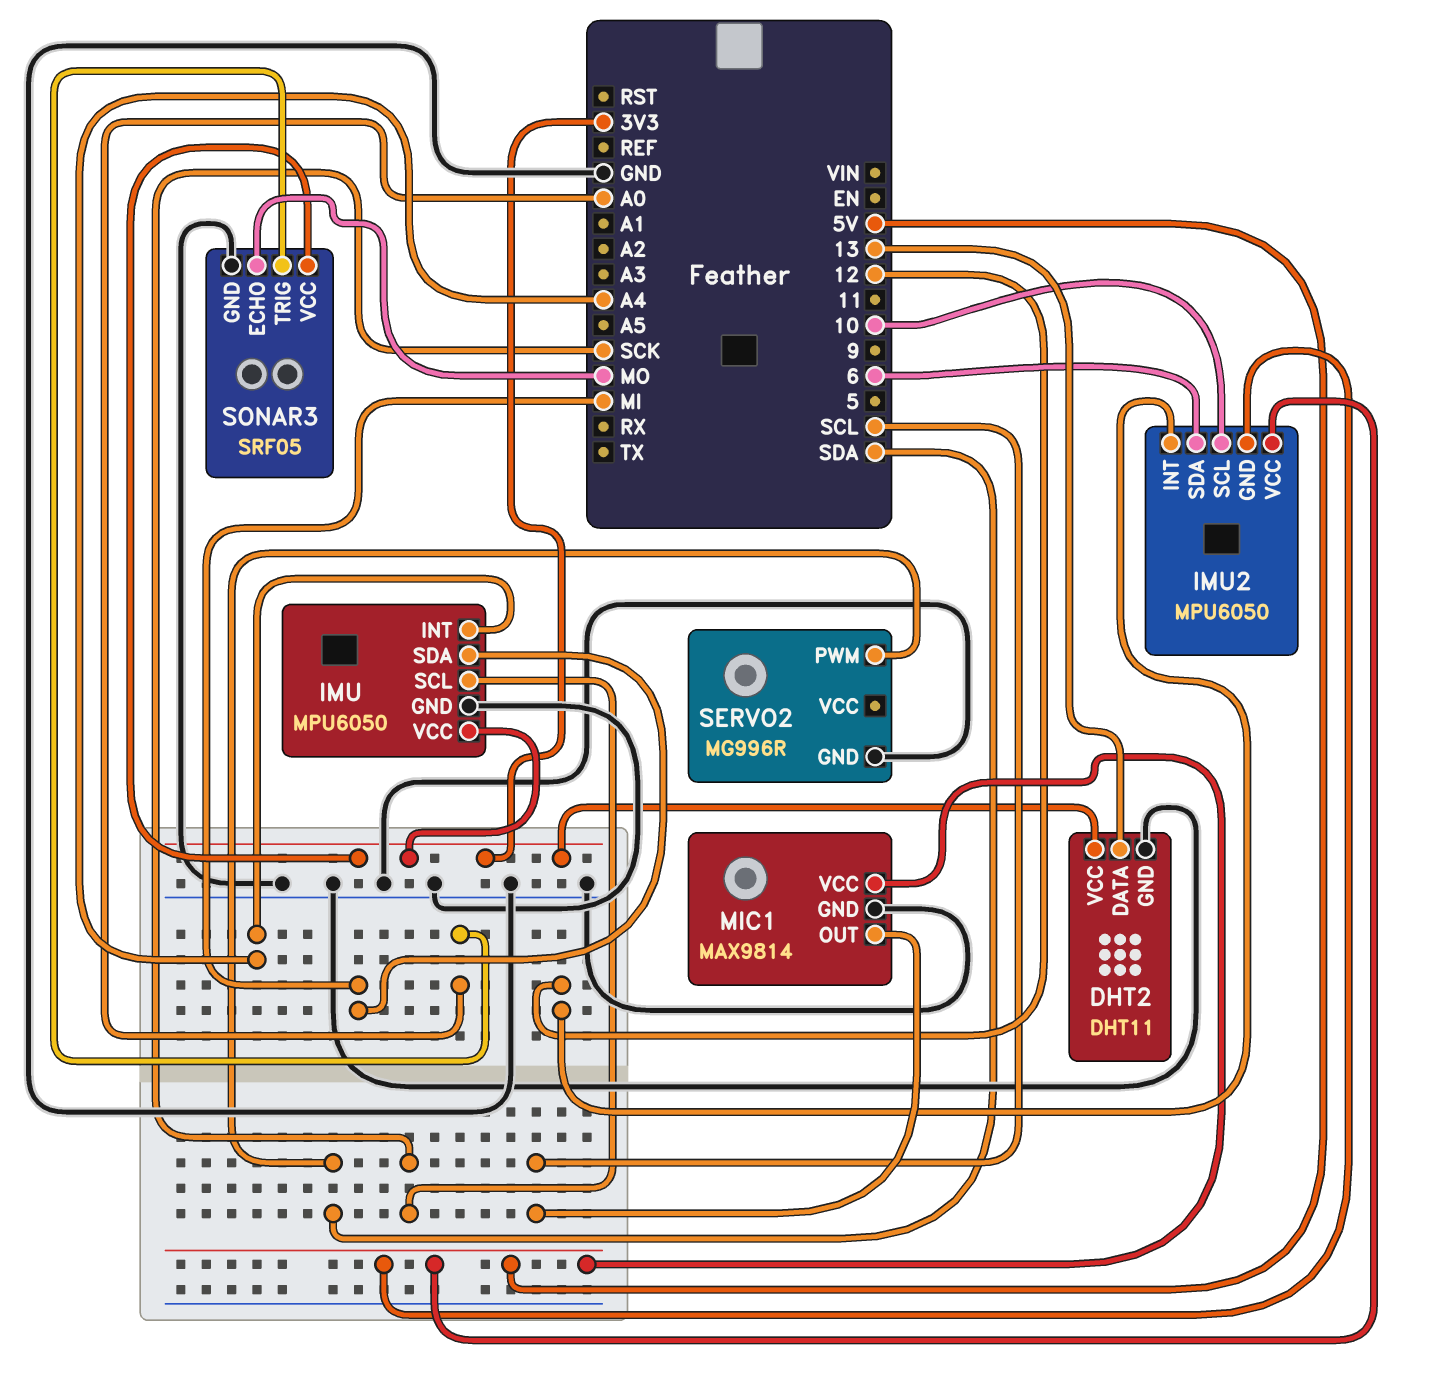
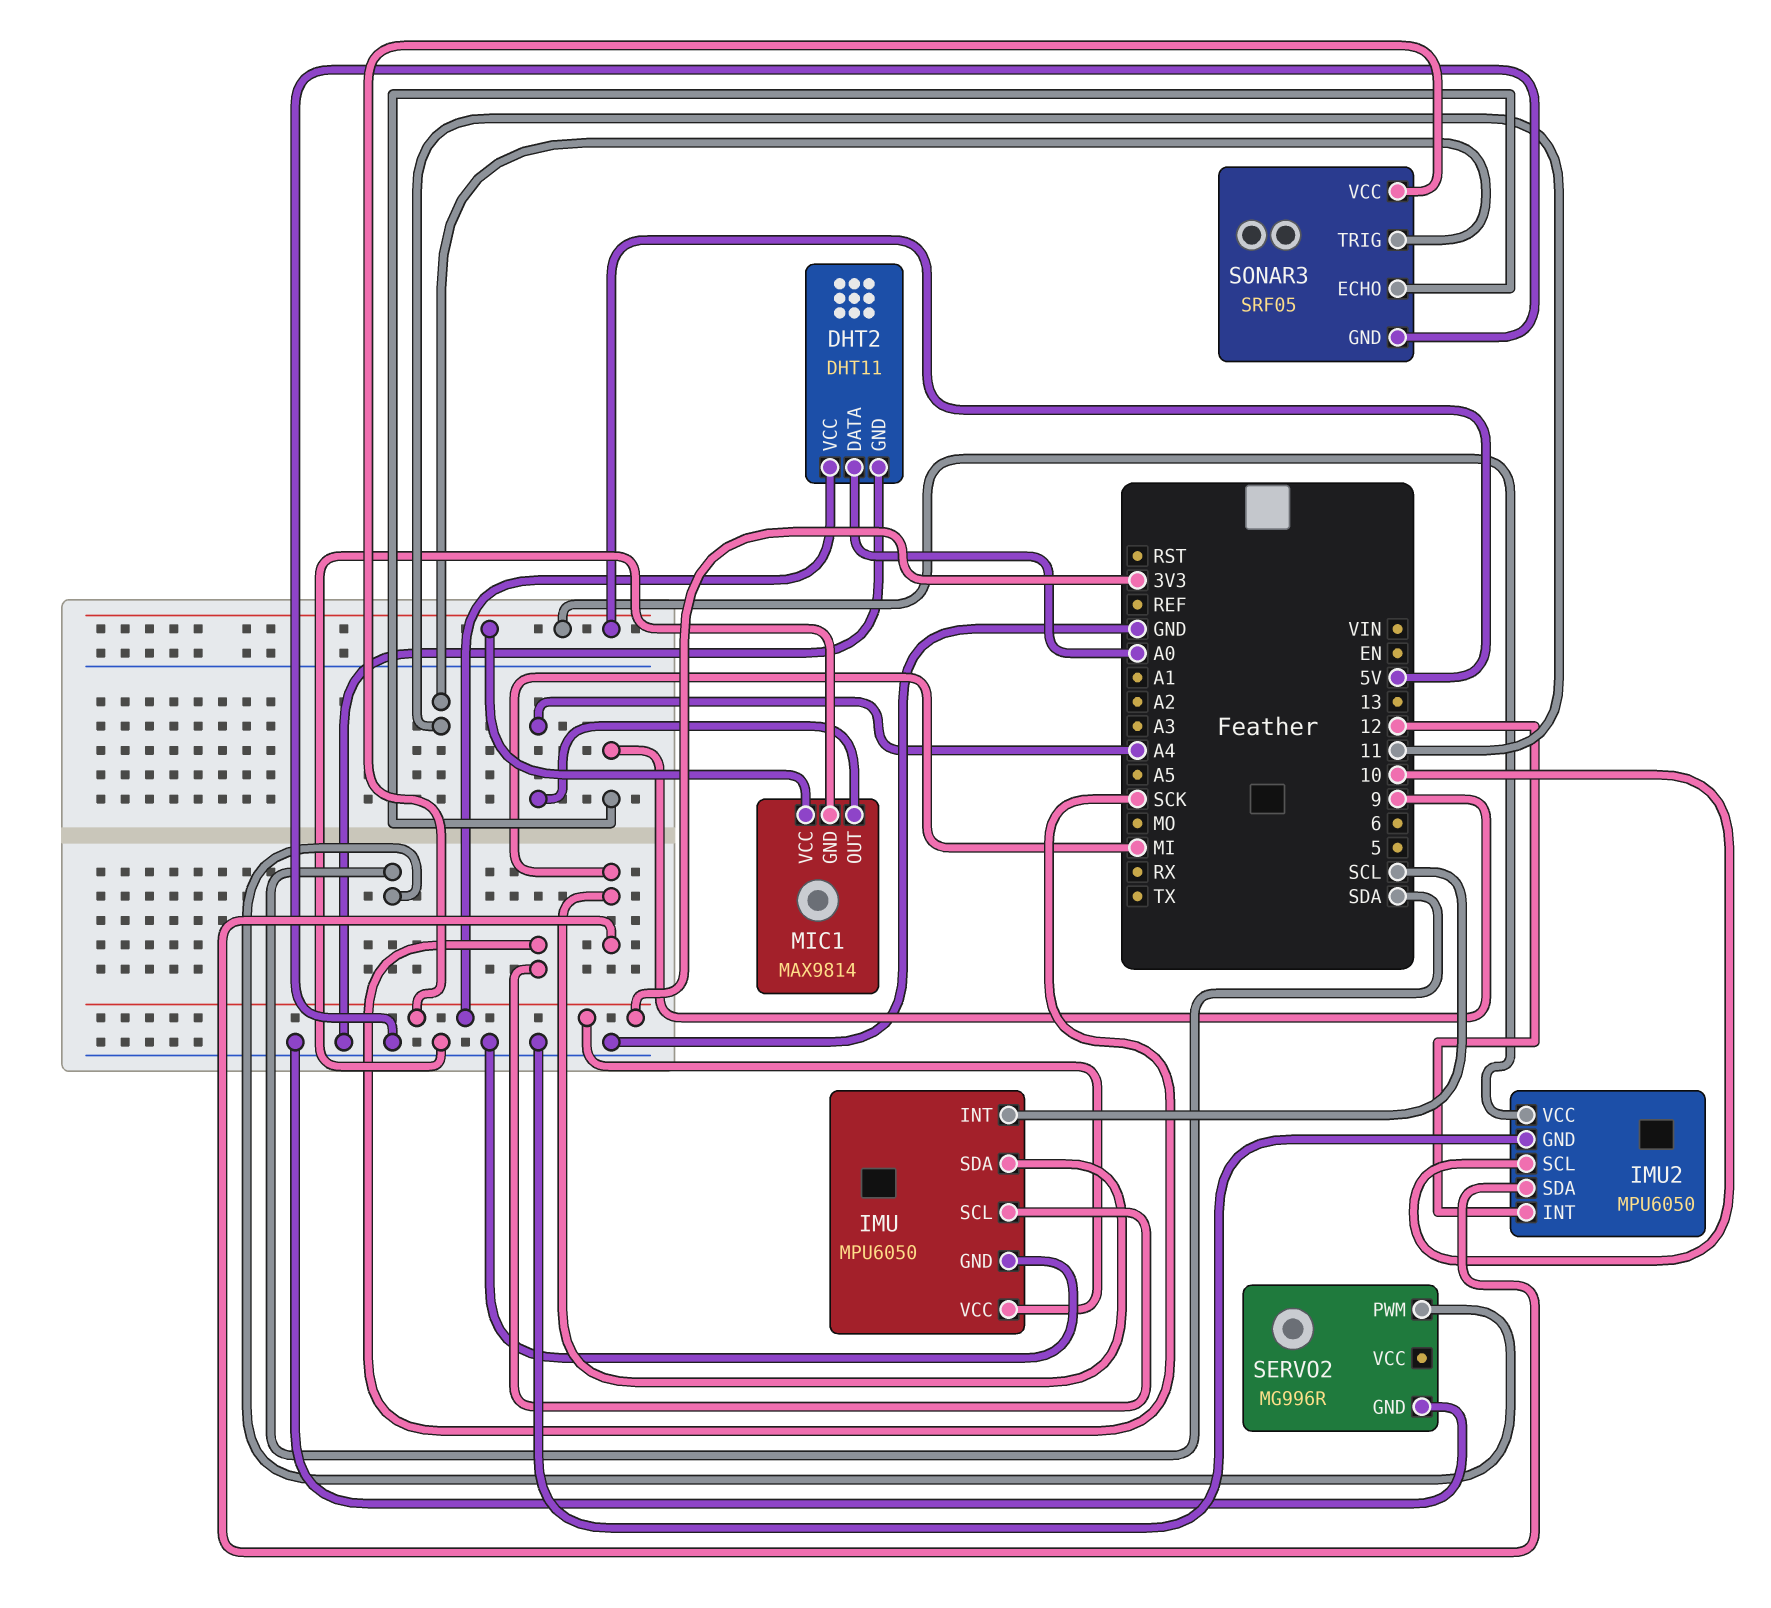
DHT2 pin DATA: 13 -> A0
IMU pin INT: A4 -> SCL
IMU2 pin GND: 5V -> GND
IMU2 pin SDA: 6 -> MI
MIC1 pin OUT: SCL -> A4
SONAR3 pin ECHO: MO -> 9
SONAR3 pin TRIG: A0 -> 11

